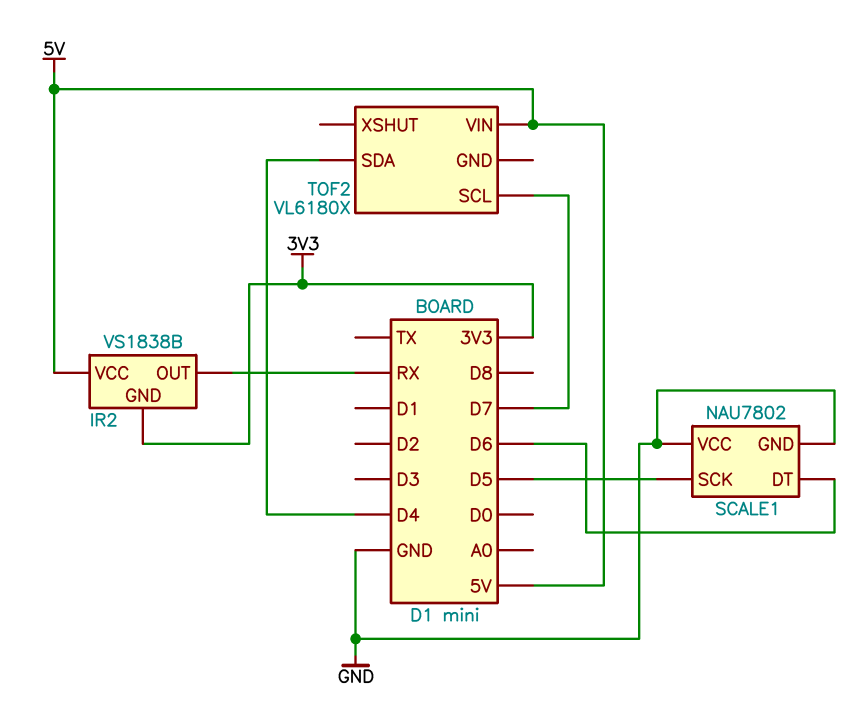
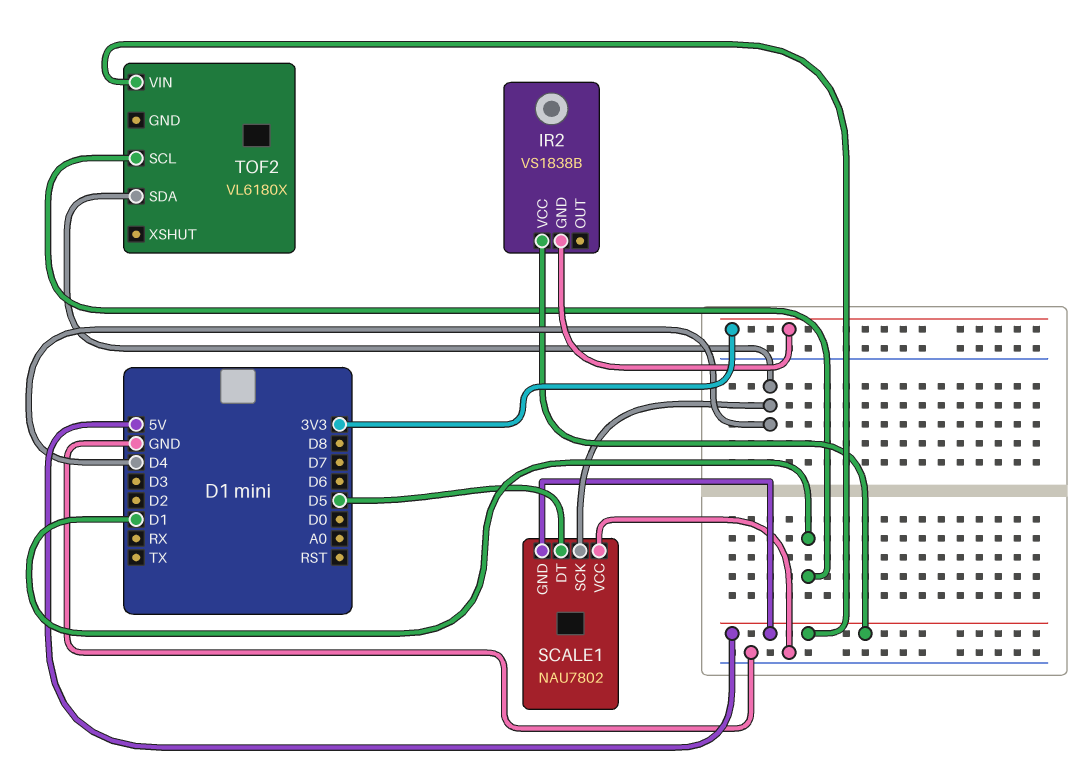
IR2 pin OUT: RX -> none
SCALE1 pin DT: D6 -> D5
SCALE1 pin GND: GND -> 5V
SCALE1 pin SCK: D5 -> D4
TOF2 pin SCL: D7 -> D1

